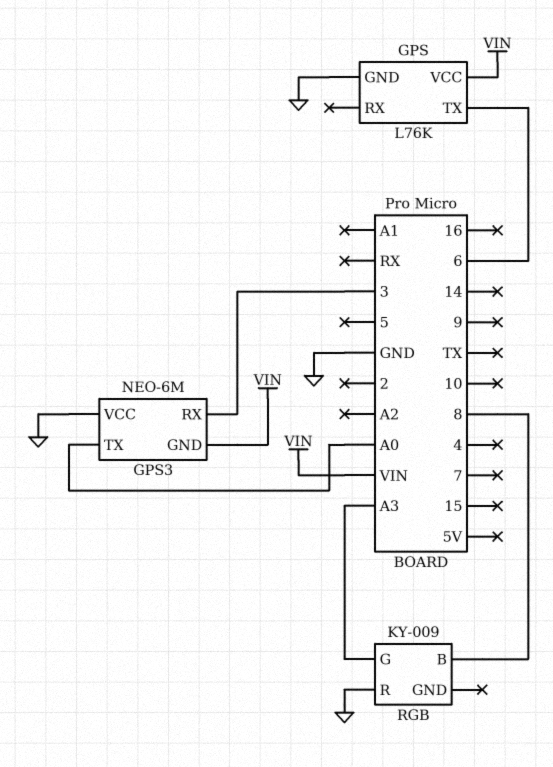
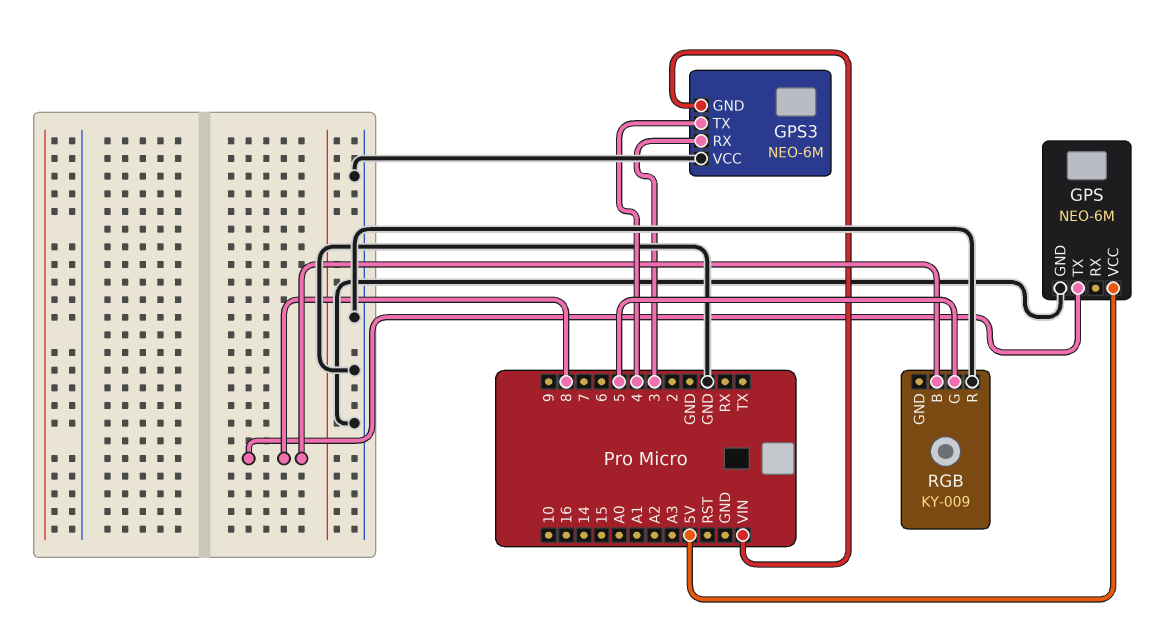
GPS: L76K -> NEO-6M
GPS pin TX: 6 -> 8
GPS pin VCC: VIN -> 5V
GPS3 pin TX: A0 -> 4
RGB pin G: A3 -> 5

